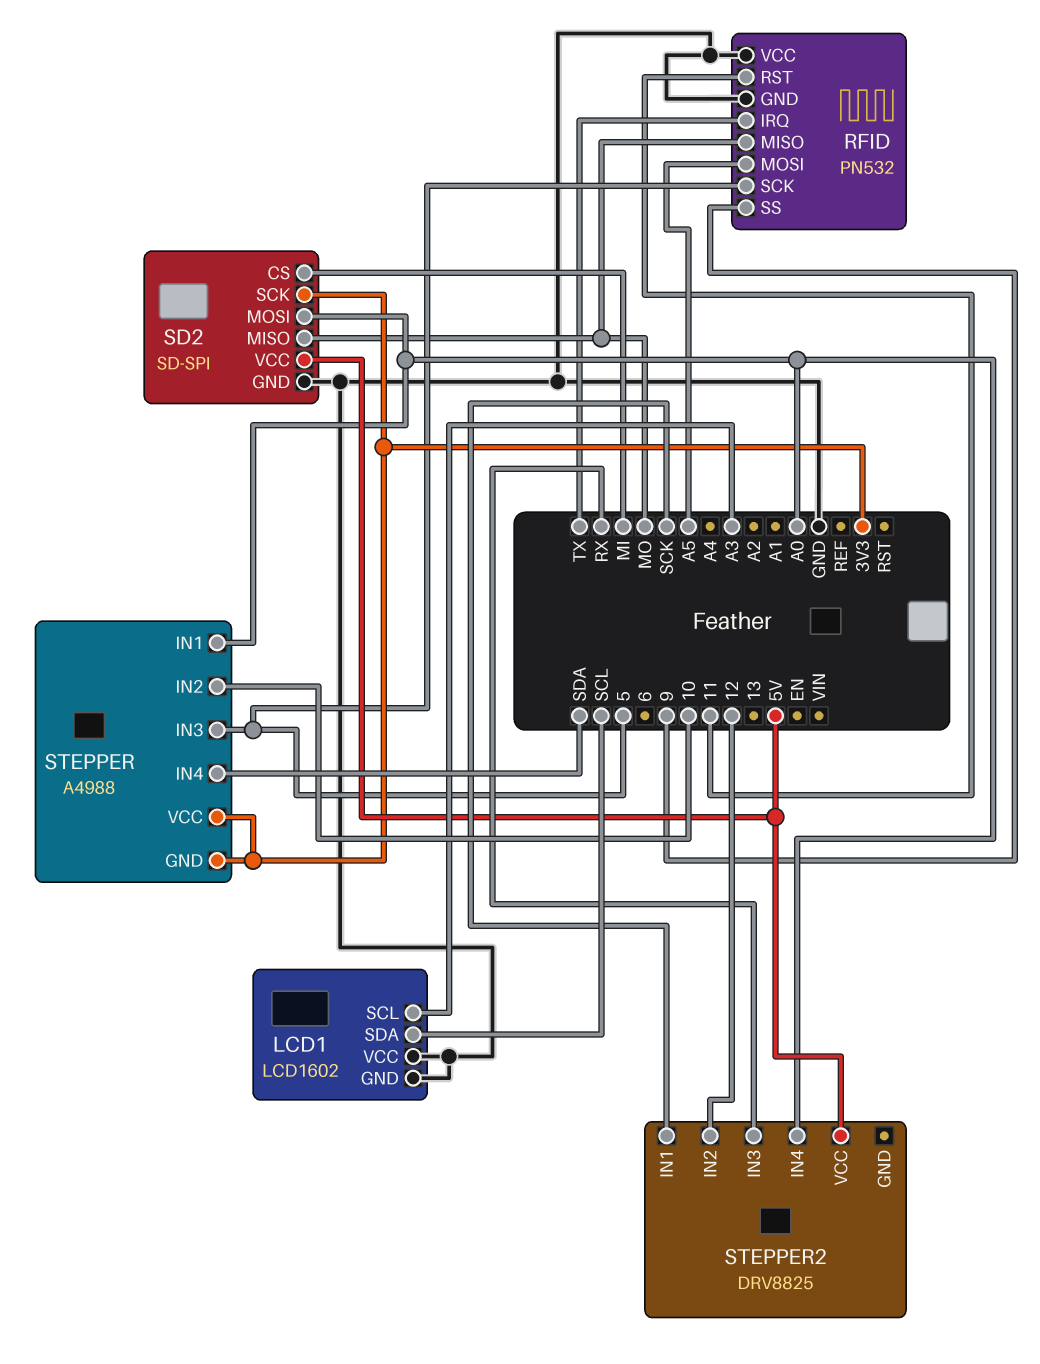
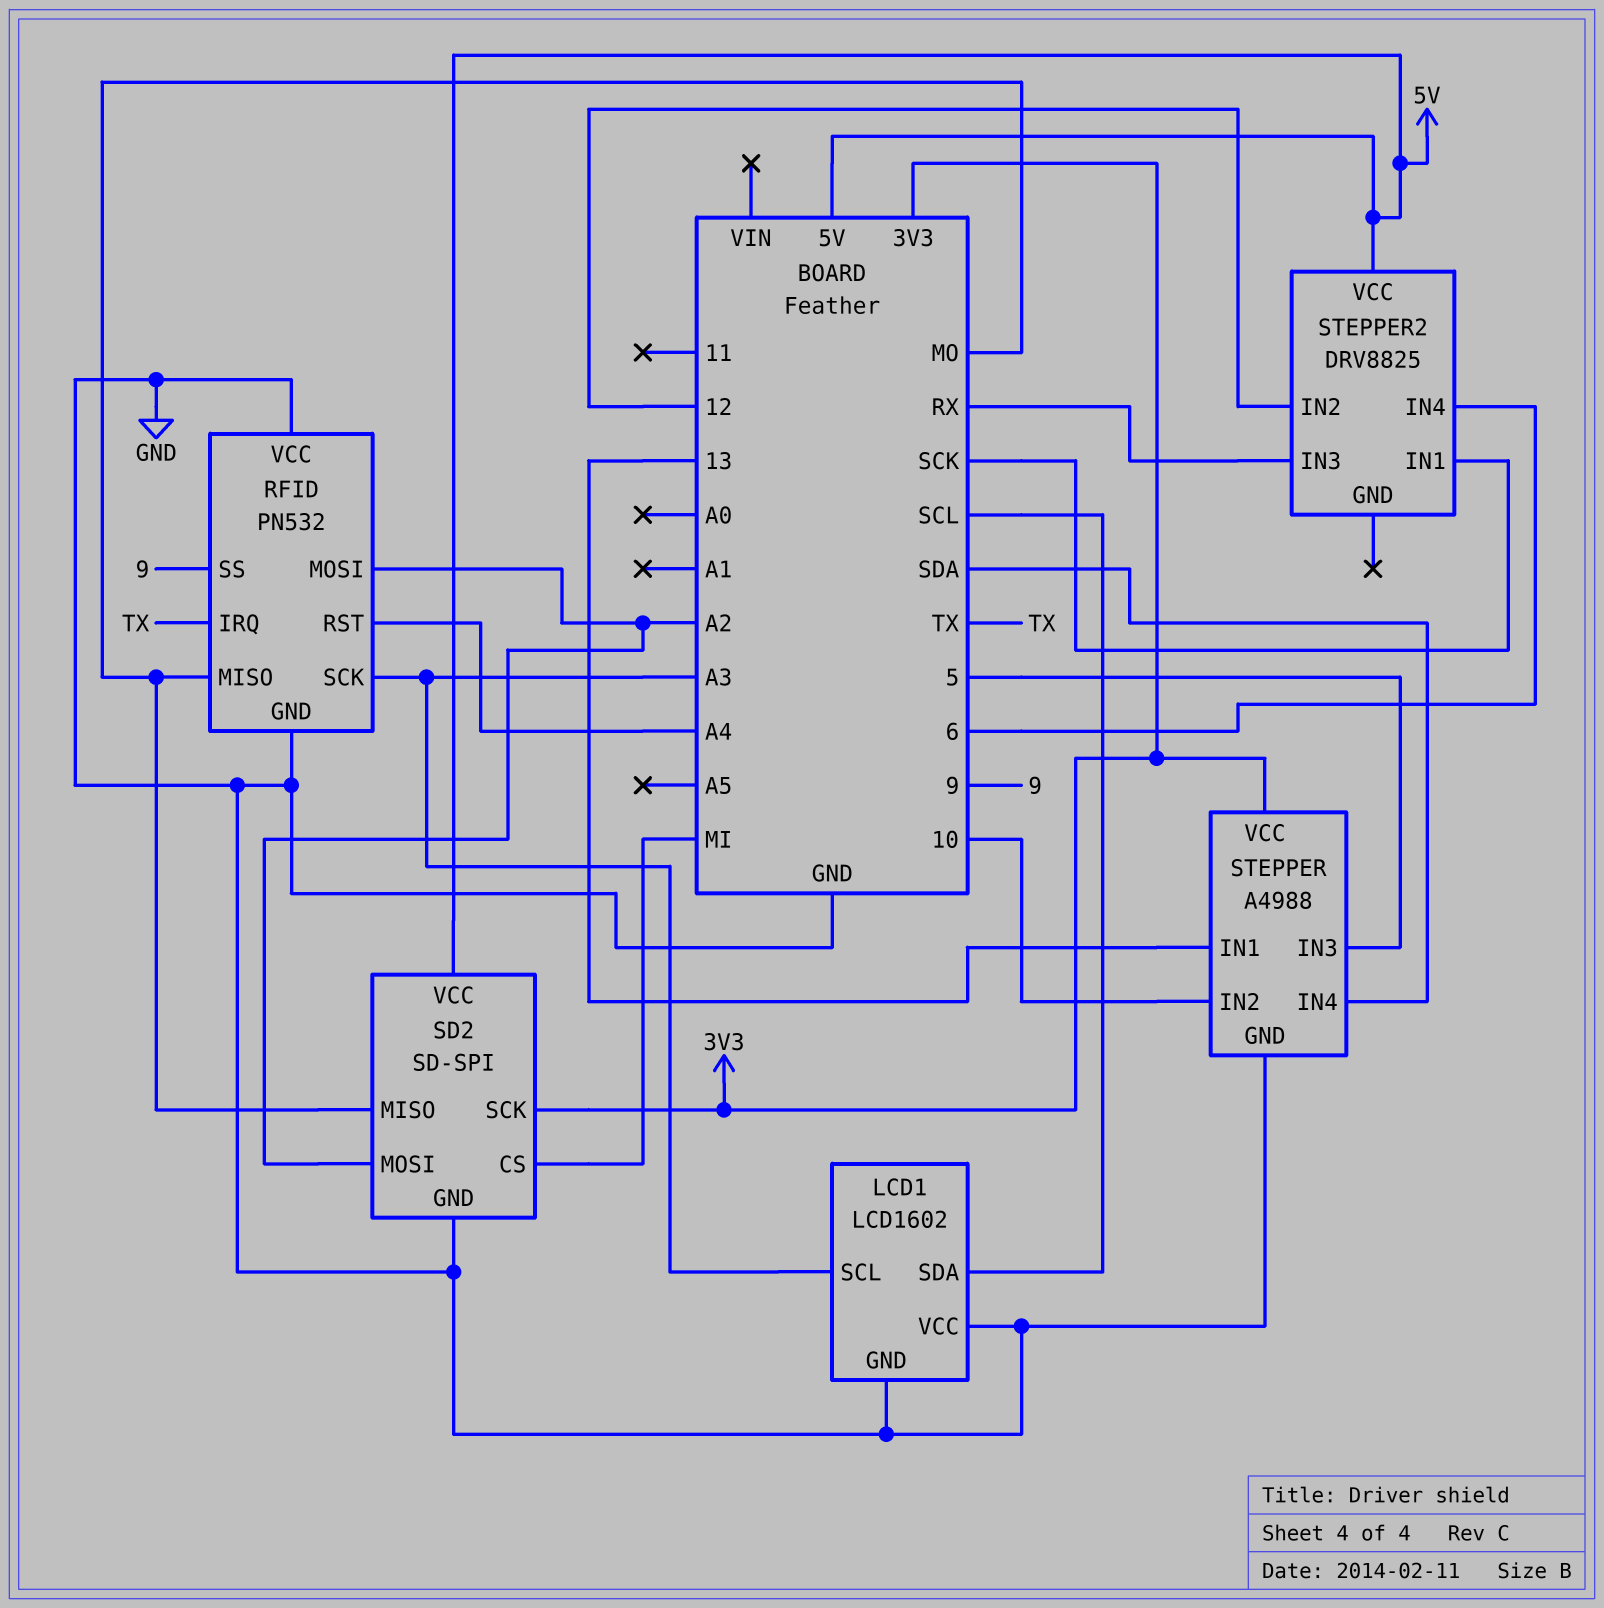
RFID pin MOSI: A5 -> A2
RFID pin RST: 11 -> A4
RFID pin SCK: 5 -> A3
SD2 pin MOSI: A0 -> A2
STEPPER pin GND: 3V3 -> GND
STEPPER pin IN1: A0 -> 13
STEPPER2 pin IN4: A0 -> 6

